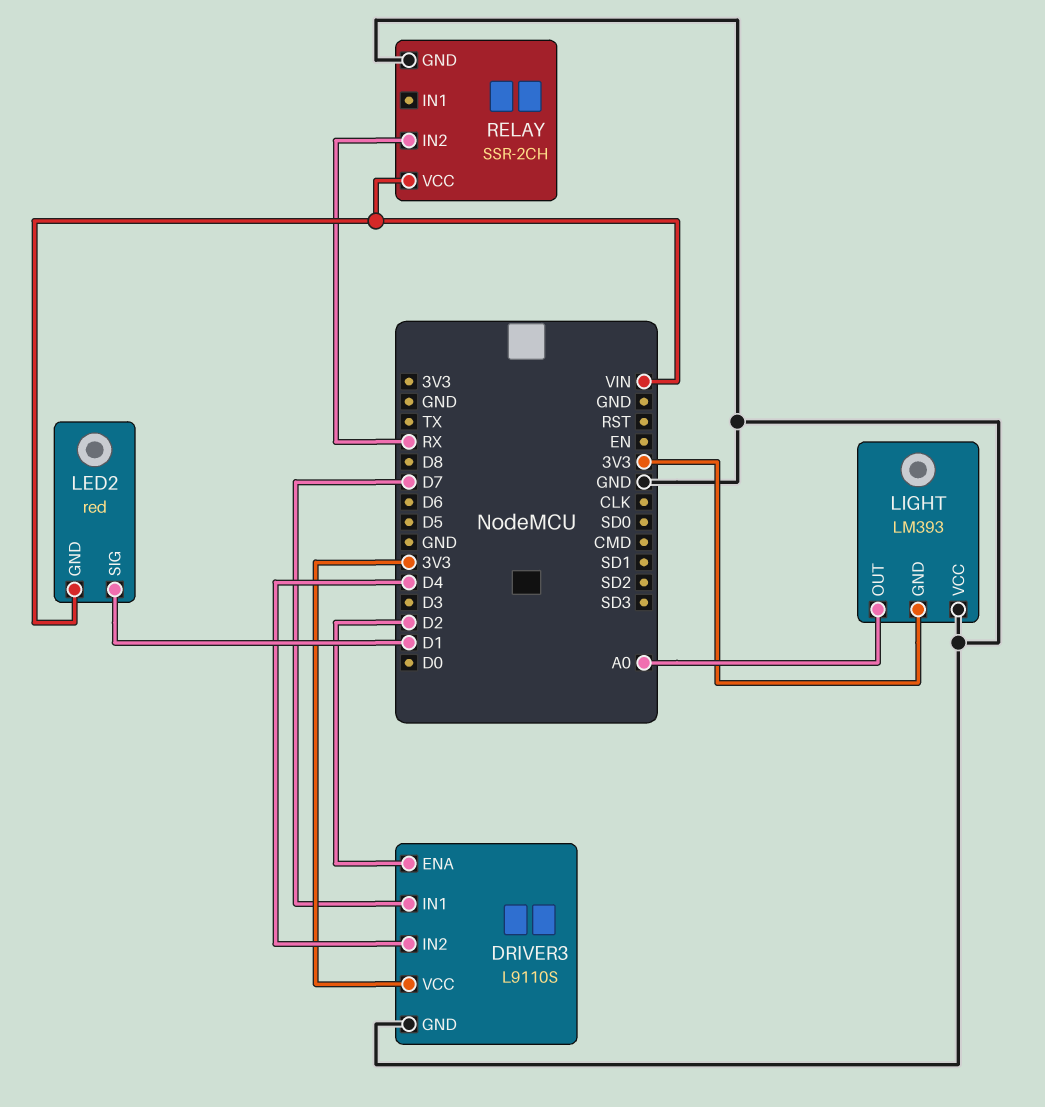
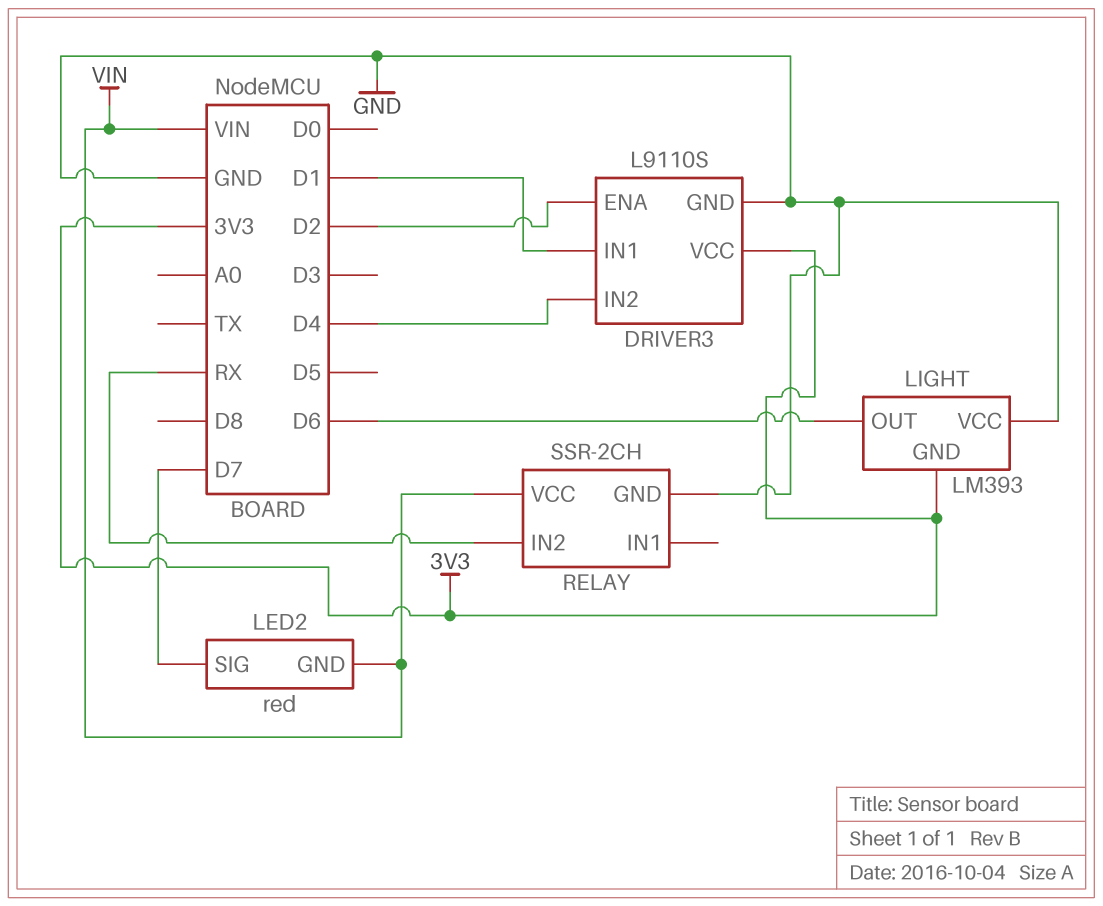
DRIVER3 pin IN1: D7 -> D1
LED2 pin SIG: D1 -> D7
LIGHT pin OUT: A0 -> D6

